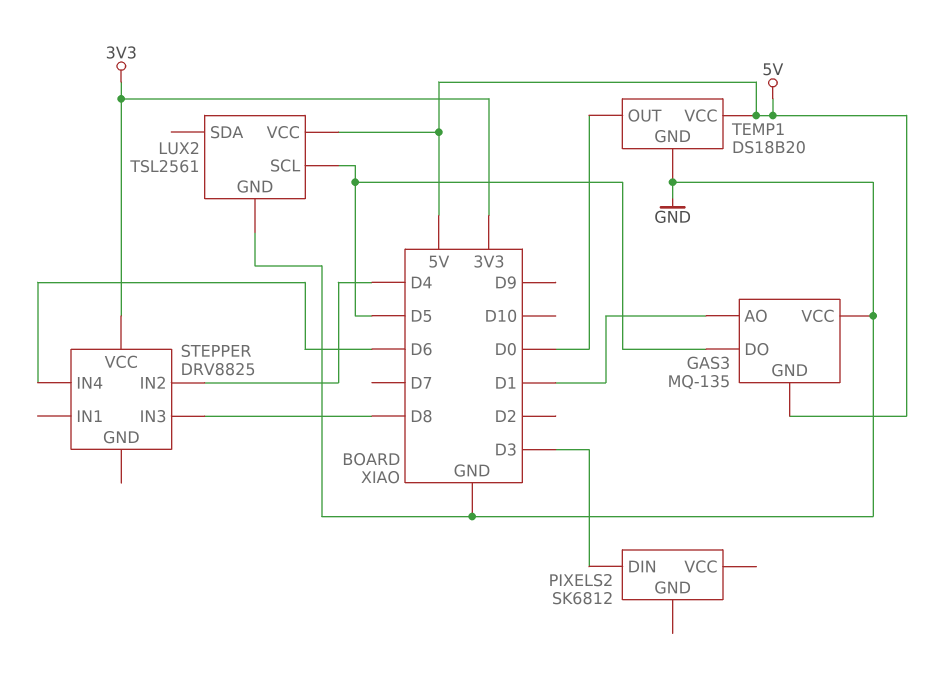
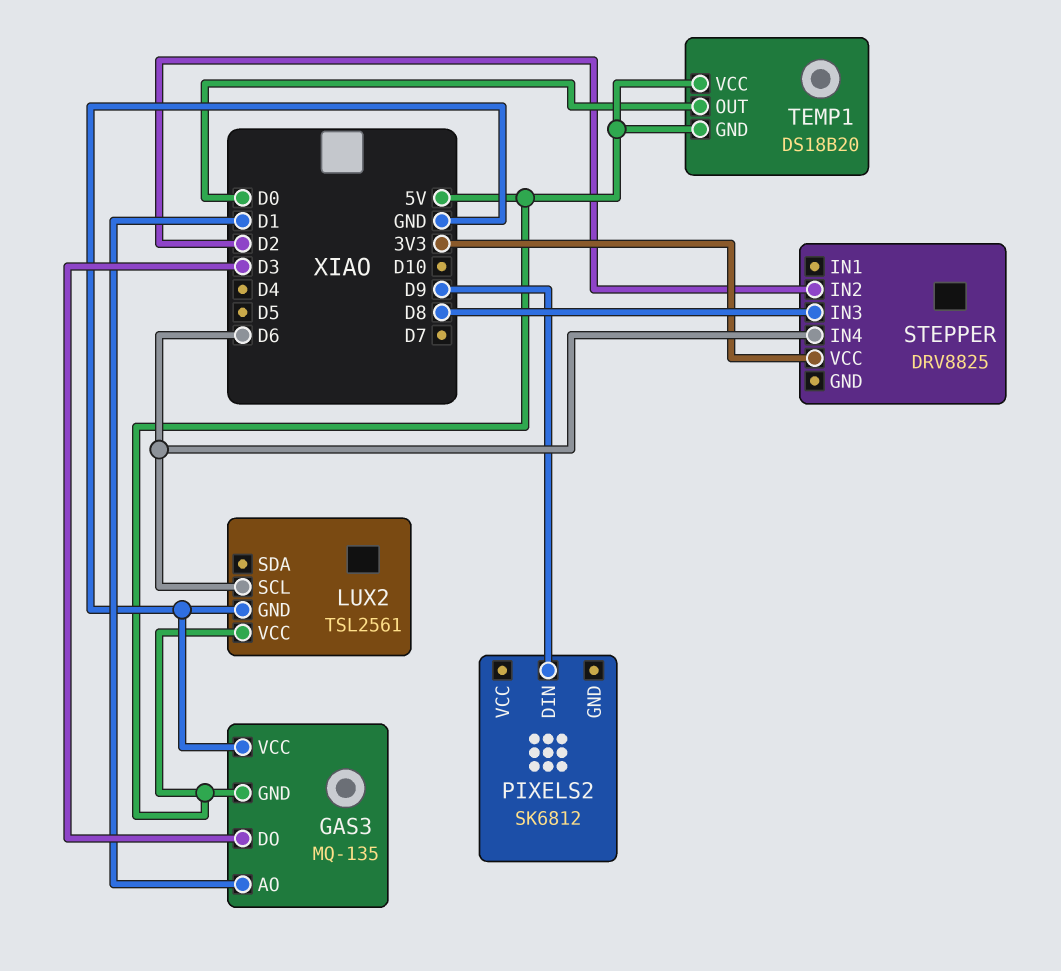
GAS3 pin DO: D5 -> D3
LUX2 pin SCL: D5 -> D6
PIXELS2 pin DIN: D3 -> D9
STEPPER pin IN2: D4 -> D2
TEMP1 pin GND: GND -> 5V

